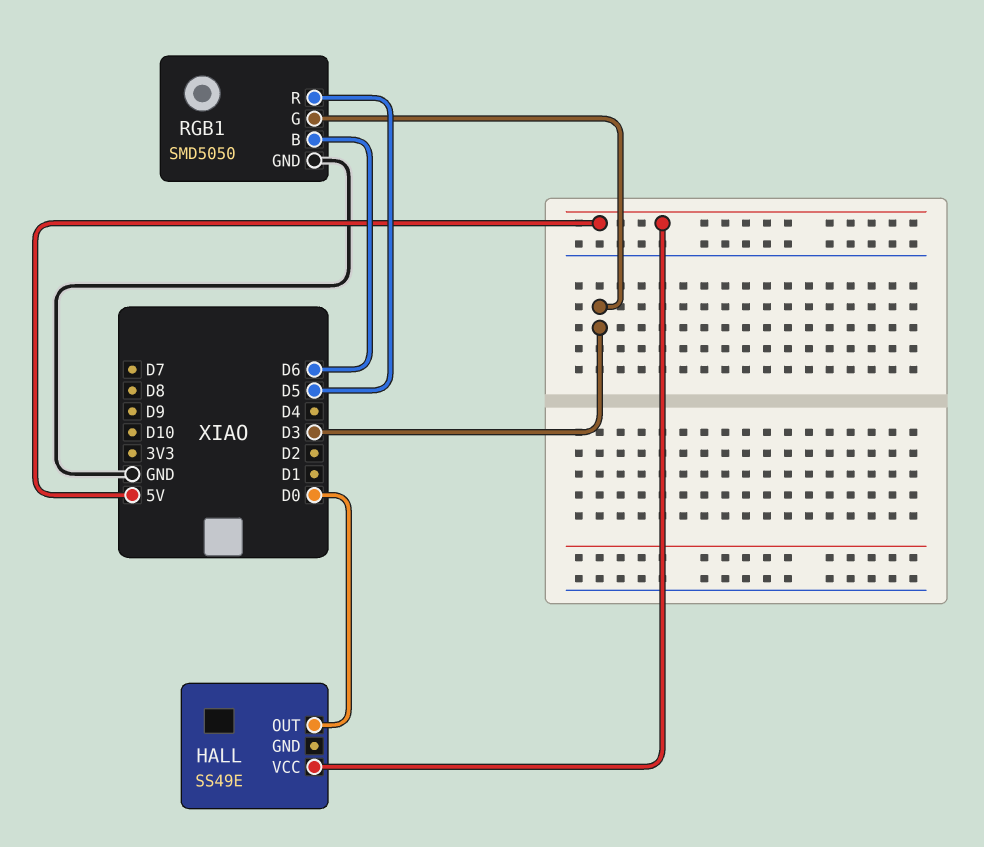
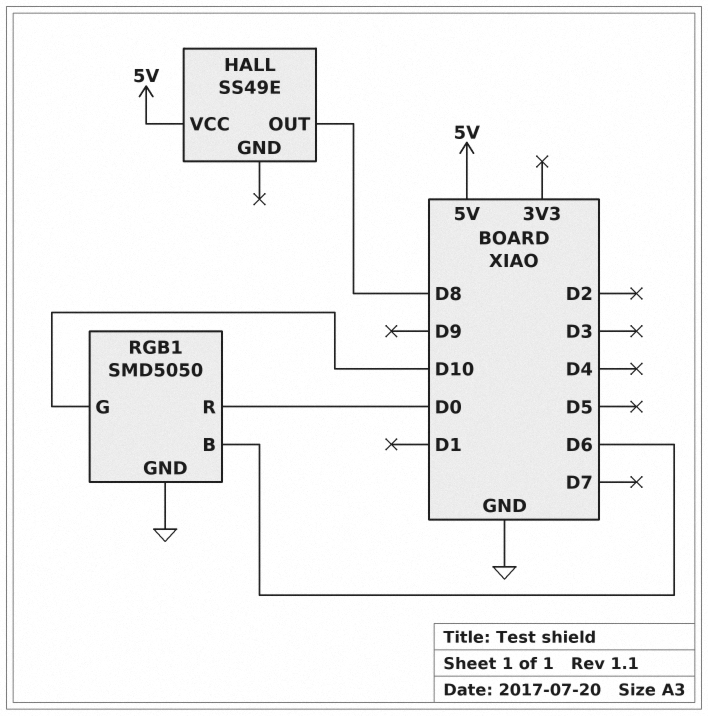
HALL pin OUT: D0 -> D8
RGB1 pin G: D3 -> D10
RGB1 pin R: D5 -> D0

